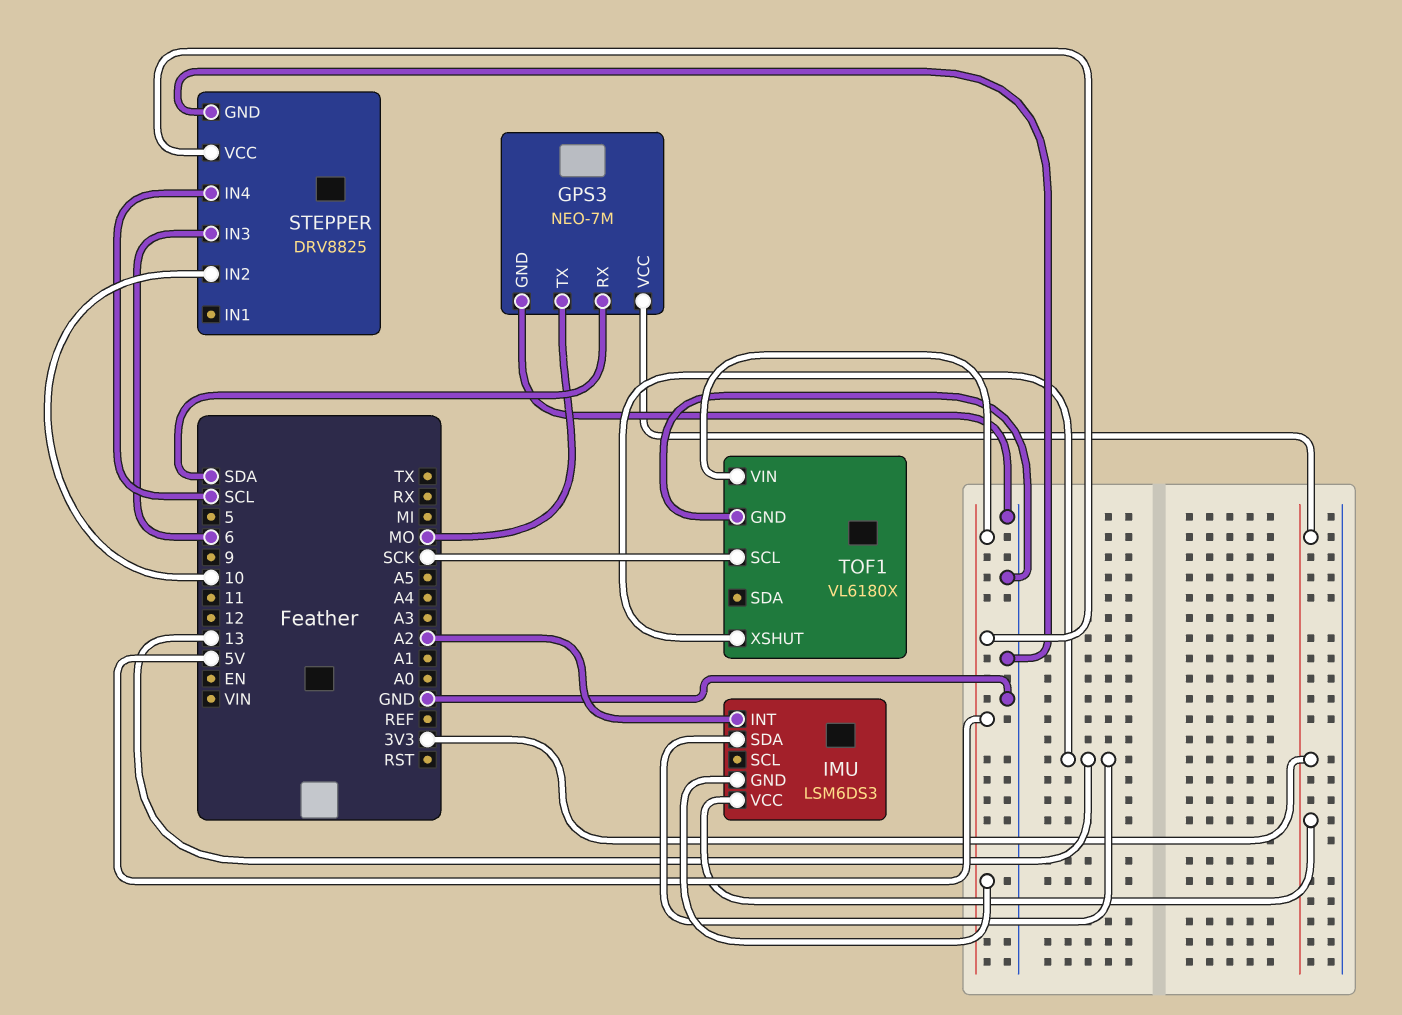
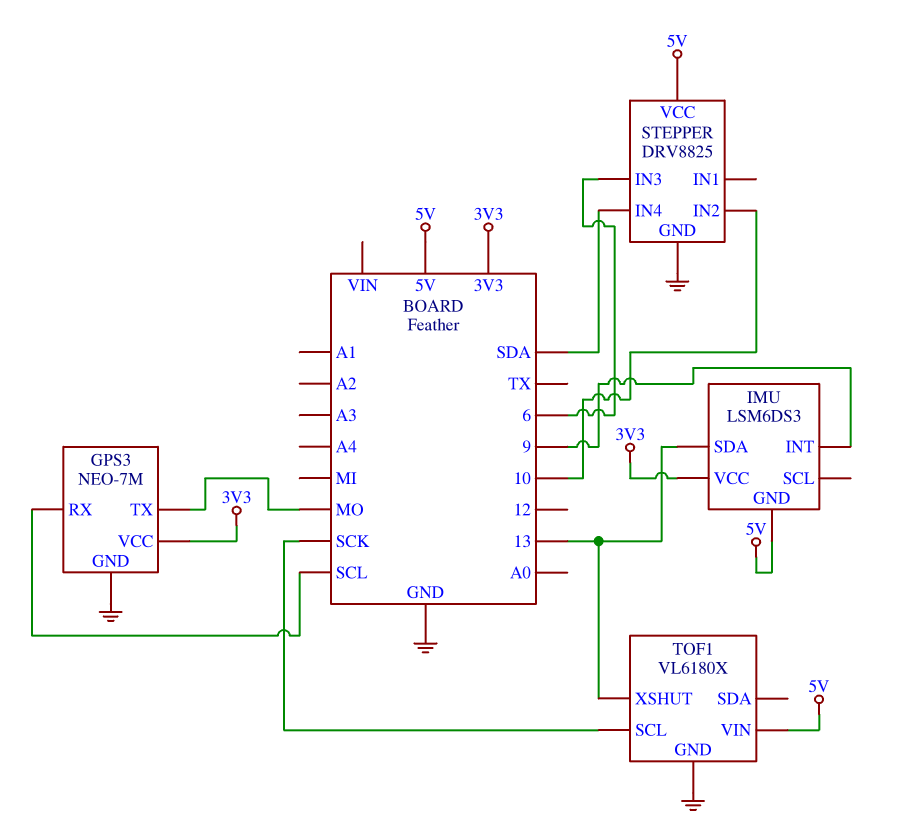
GPS3 pin RX: SDA -> SCL
IMU pin INT: A2 -> 9
STEPPER pin IN4: SCL -> SDA

